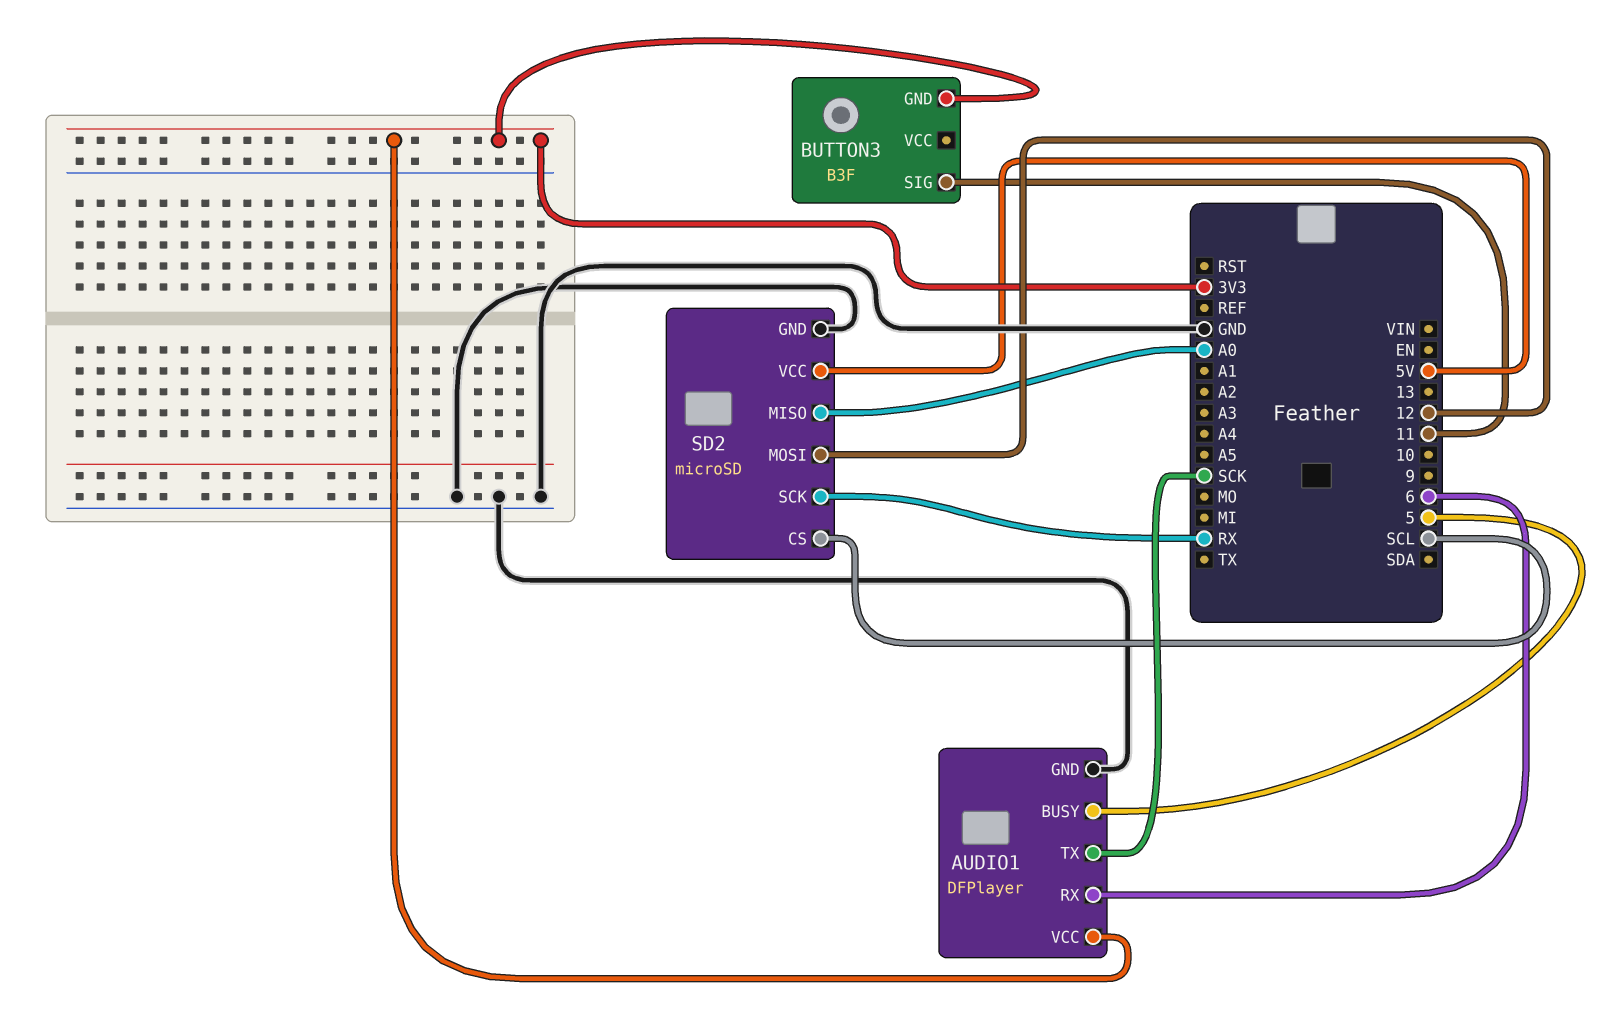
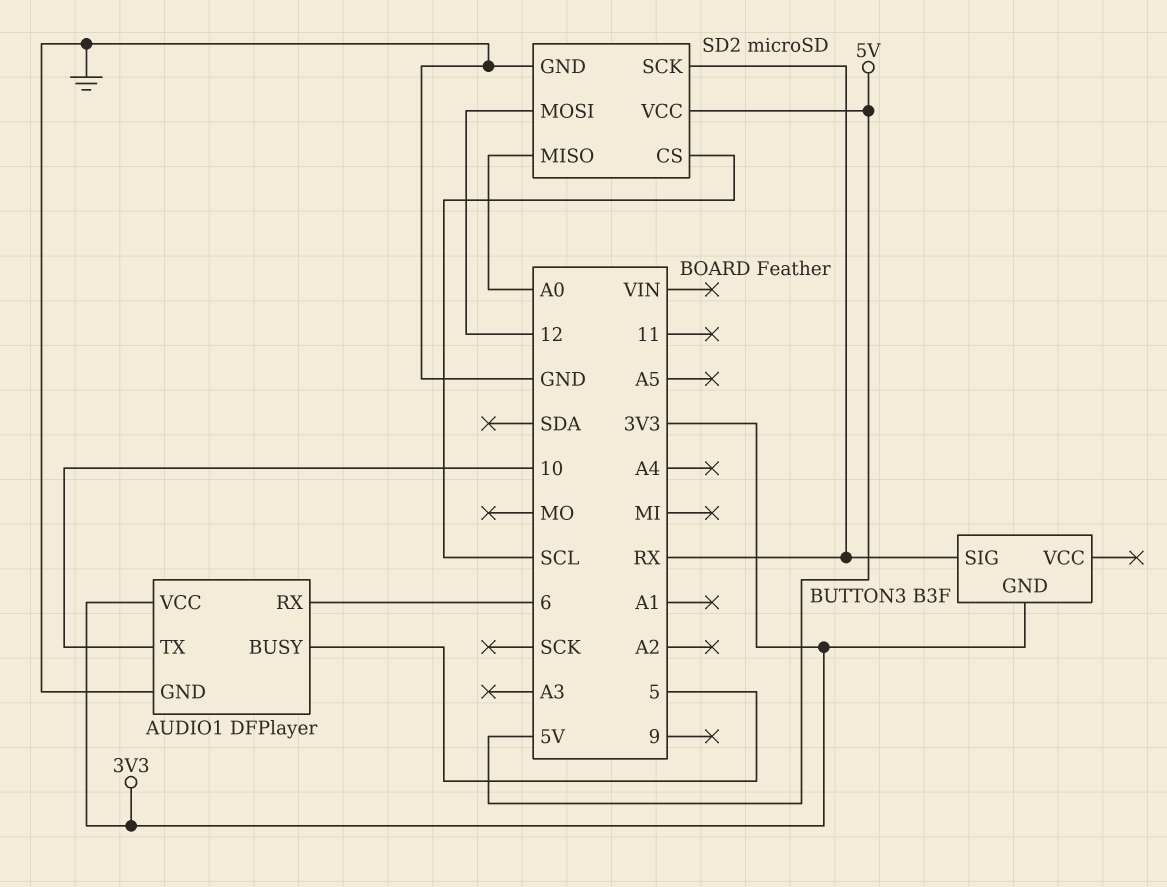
AUDIO1 pin TX: SCK -> 10
BUTTON3 pin SIG: 11 -> RX

